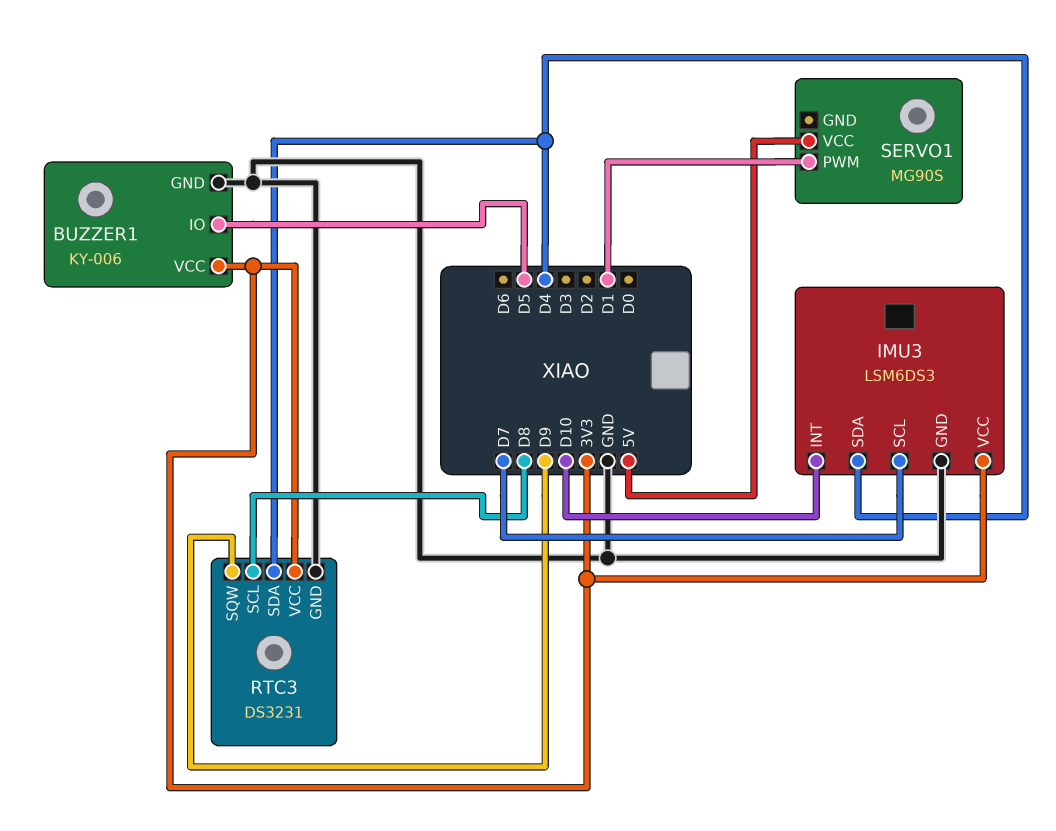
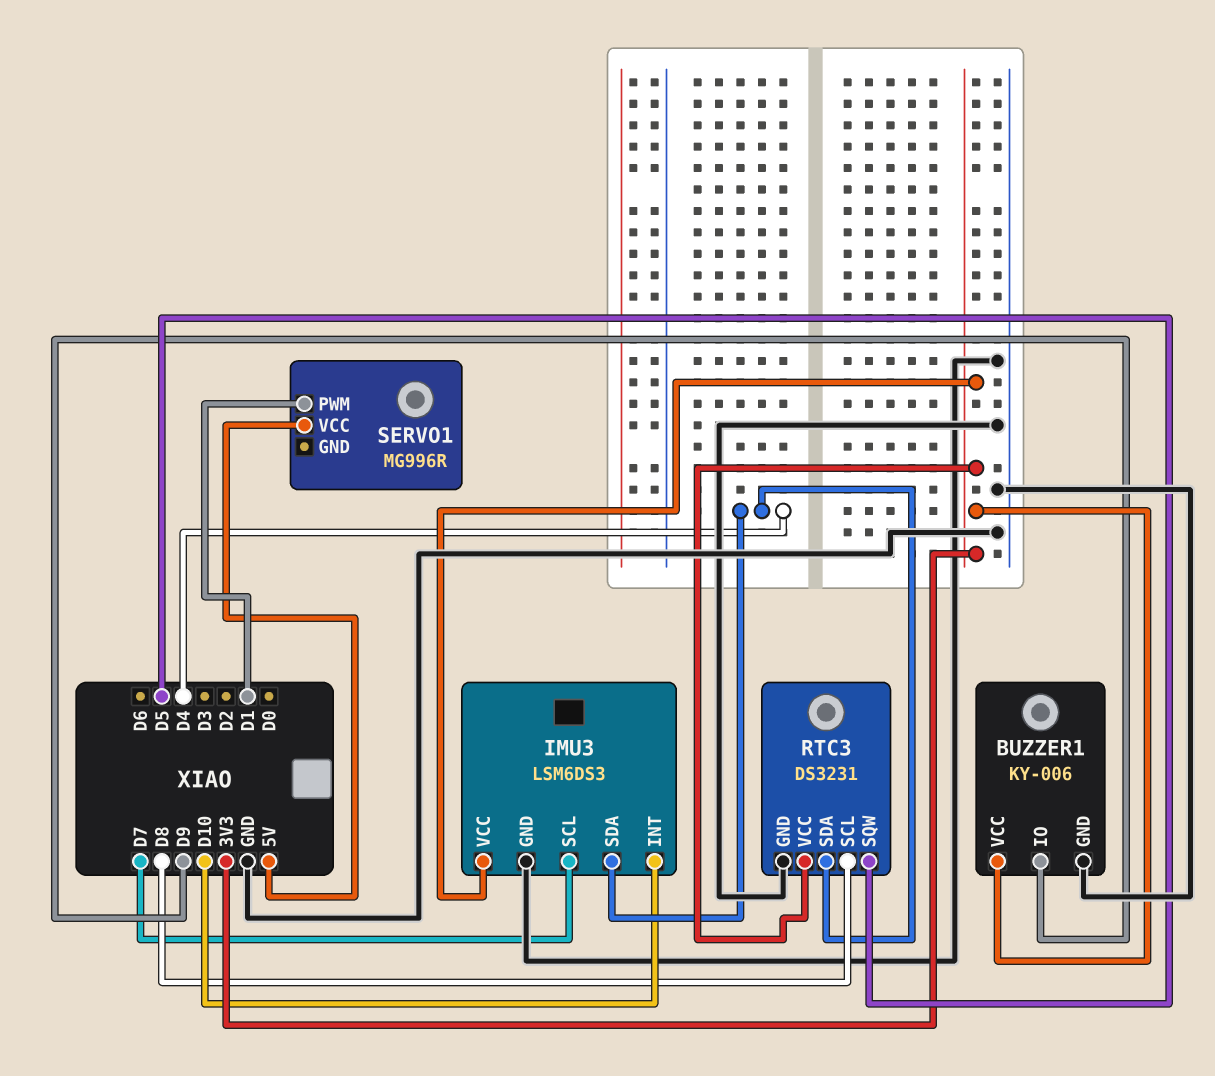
BUZZER1 pin IO: D5 -> D9
RTC3 pin SQW: D9 -> D5
SERVO1: MG90S -> MG996R

